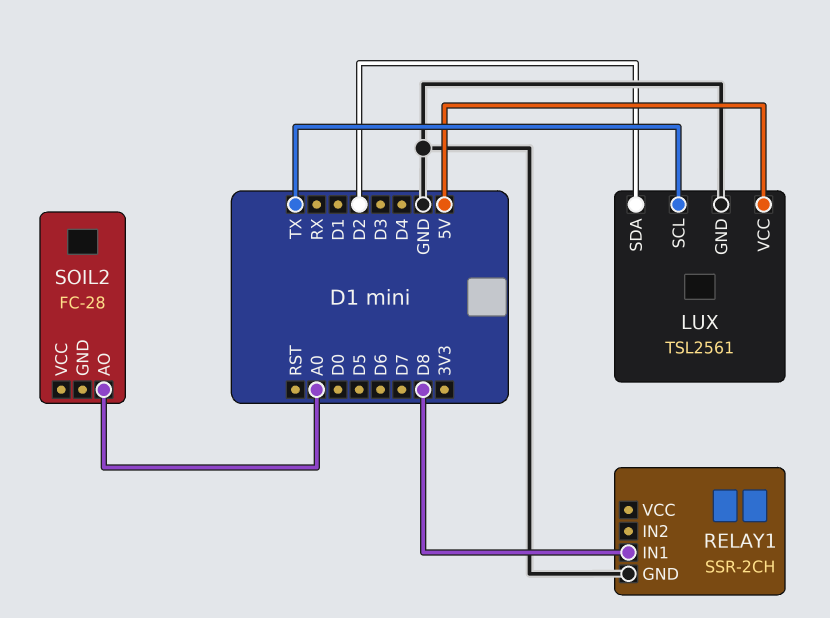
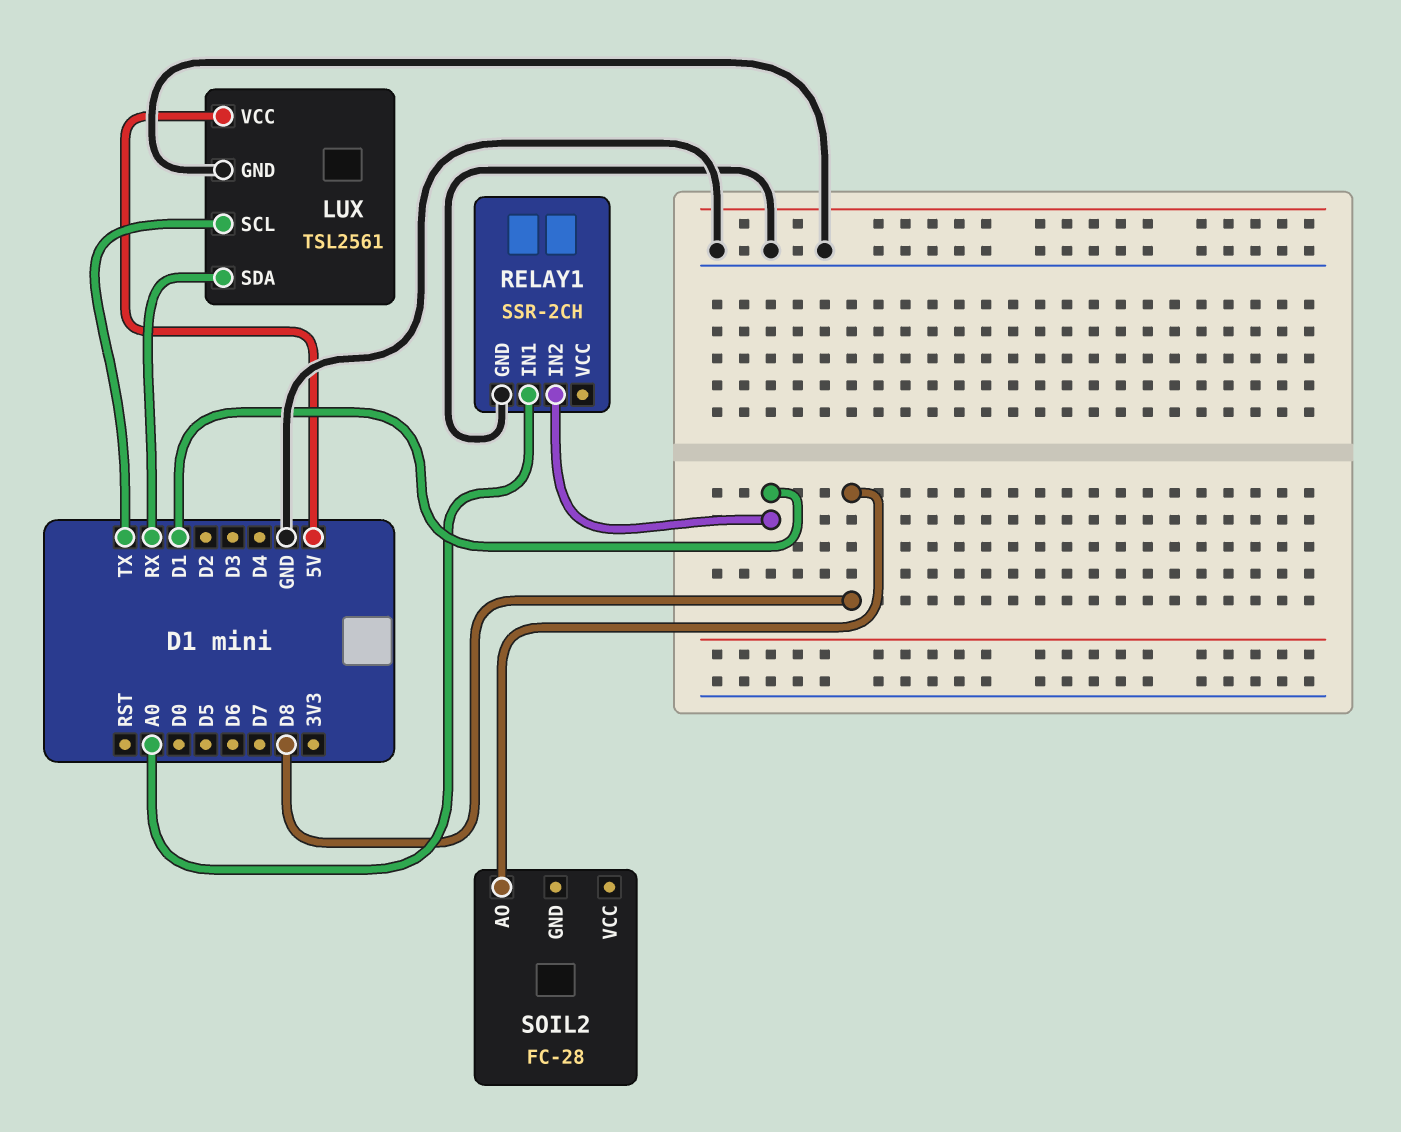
LUX pin SDA: D2 -> RX
RELAY1 pin IN1: D8 -> A0
RELAY1 pin IN2: none -> D1
SOIL2 pin AO: A0 -> D8

